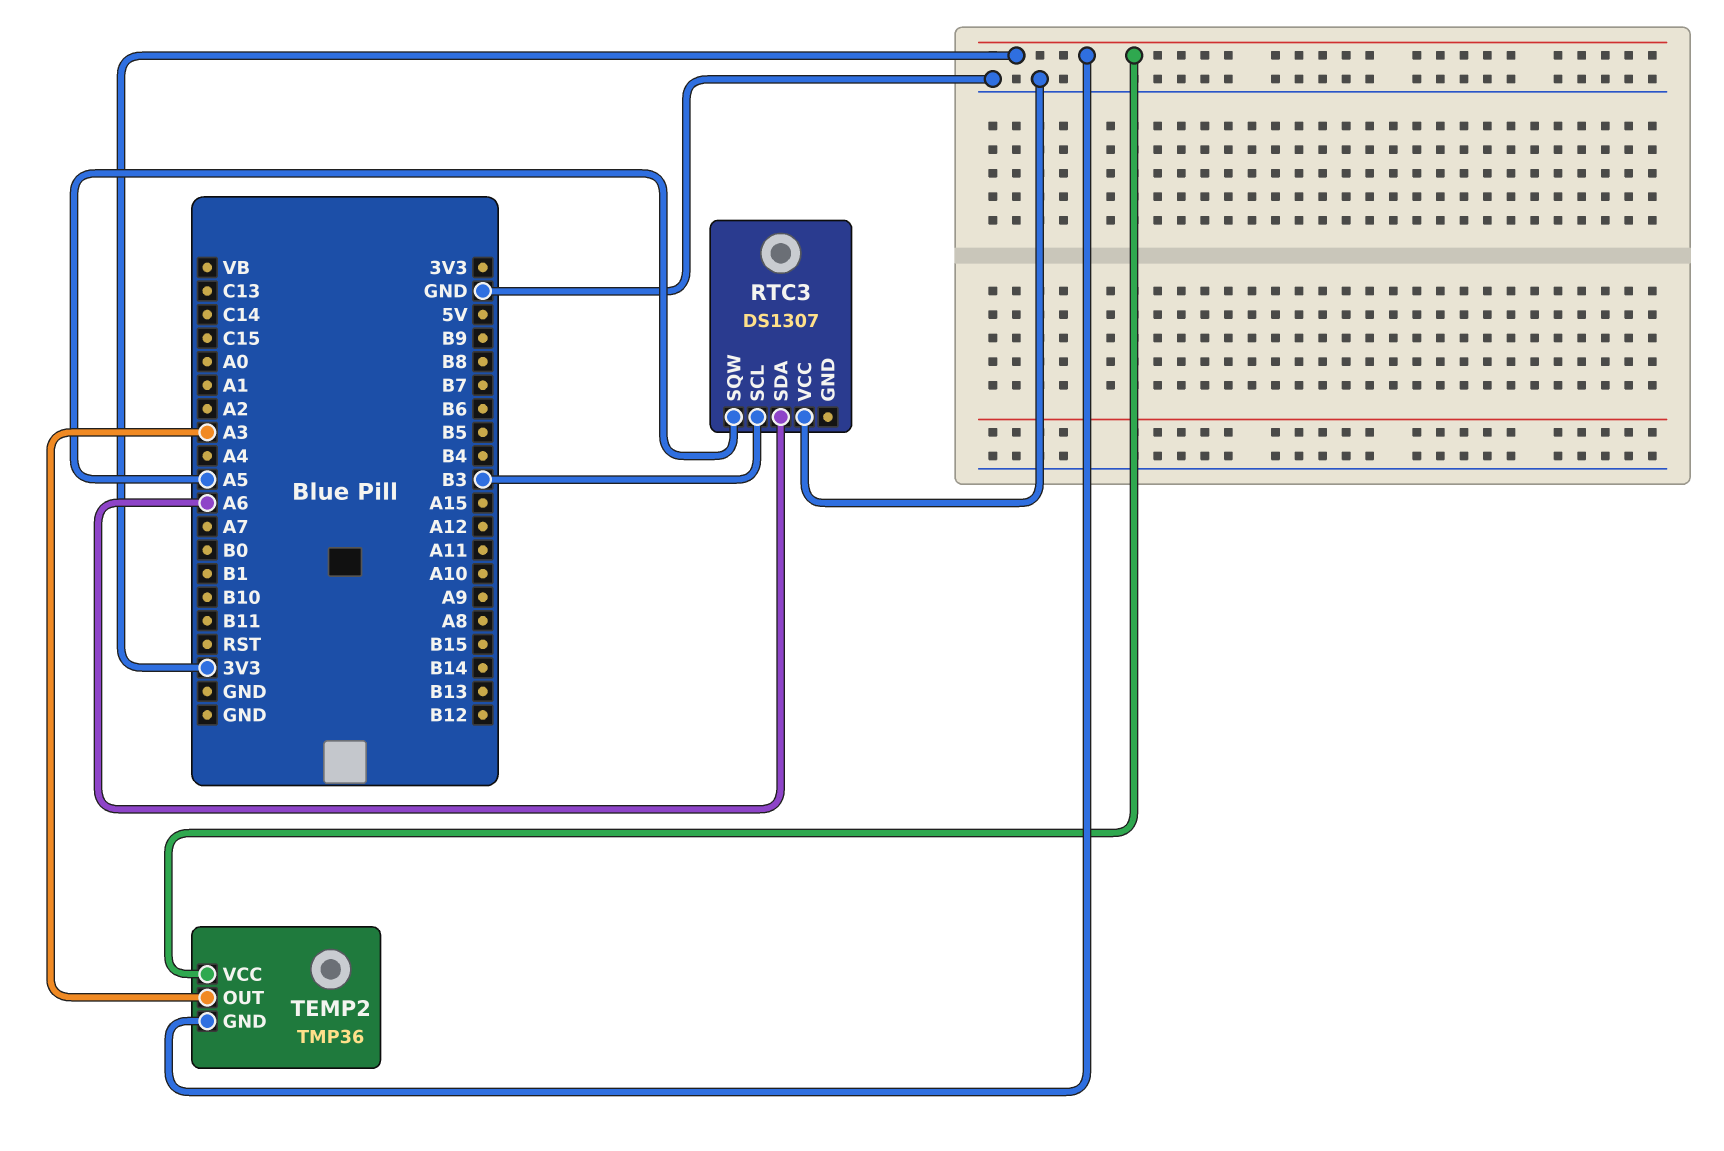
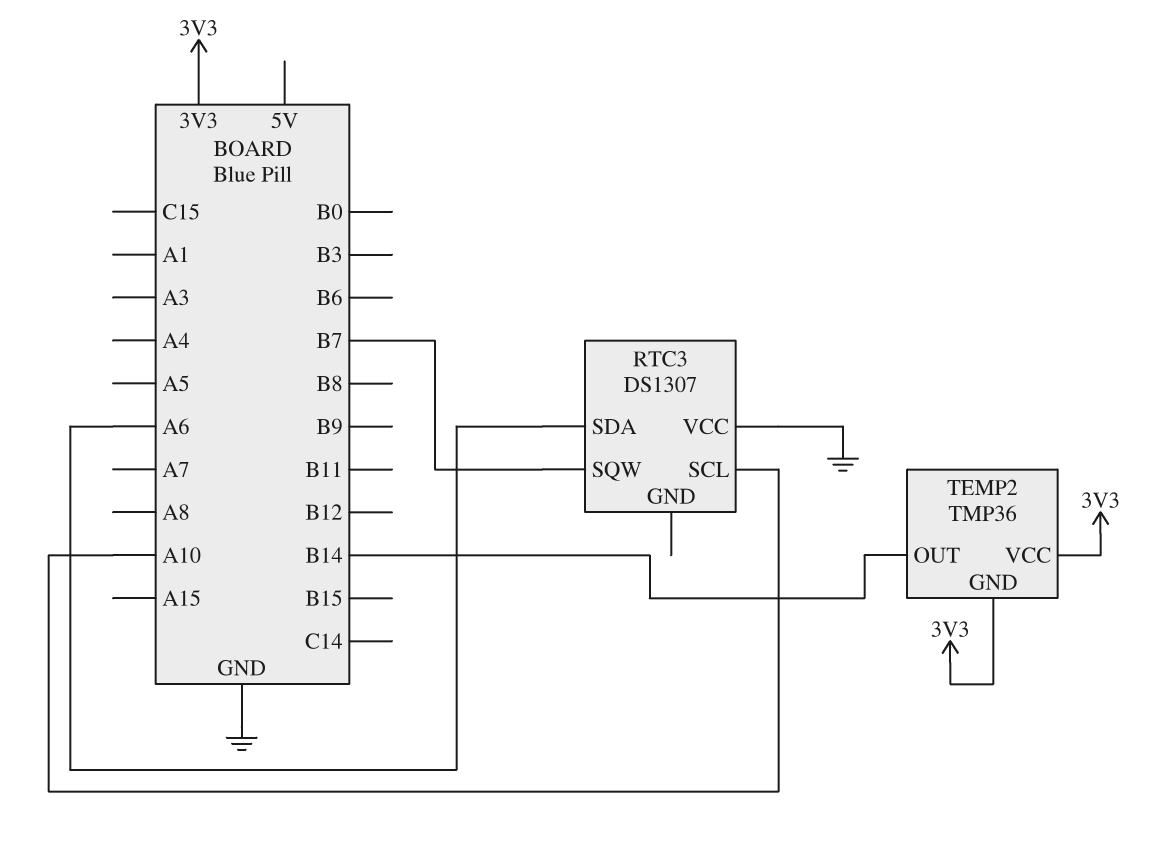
RTC3 pin SCL: B3 -> A10
RTC3 pin SQW: A5 -> B7
TEMP2 pin OUT: A3 -> B14

